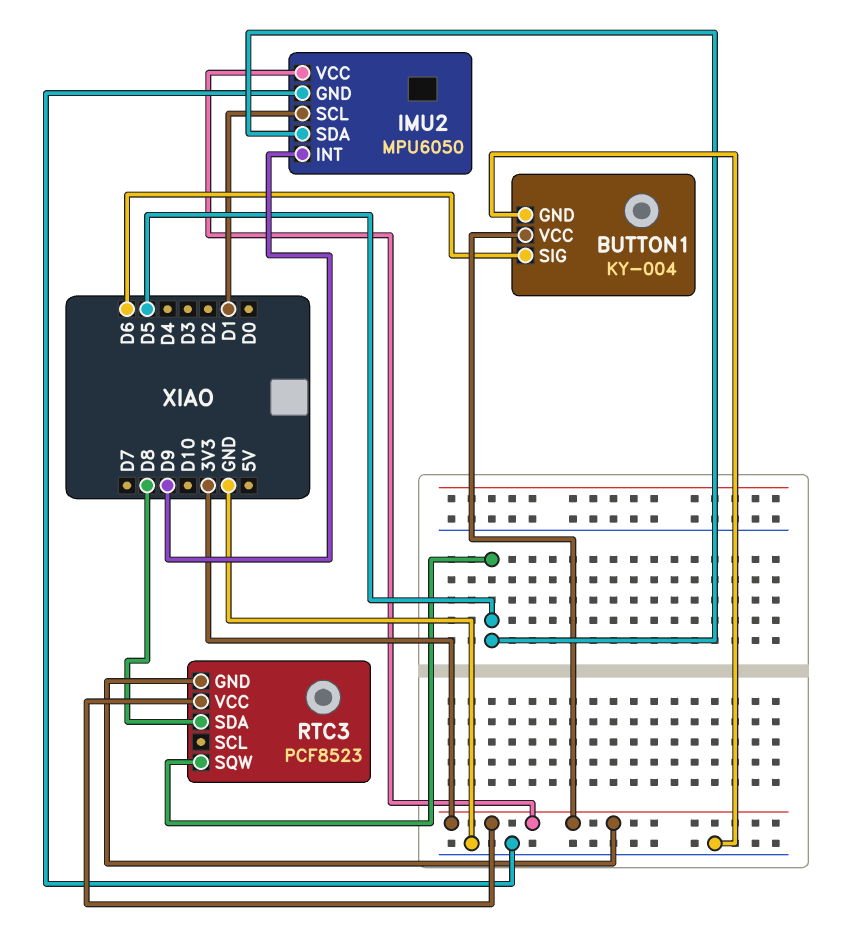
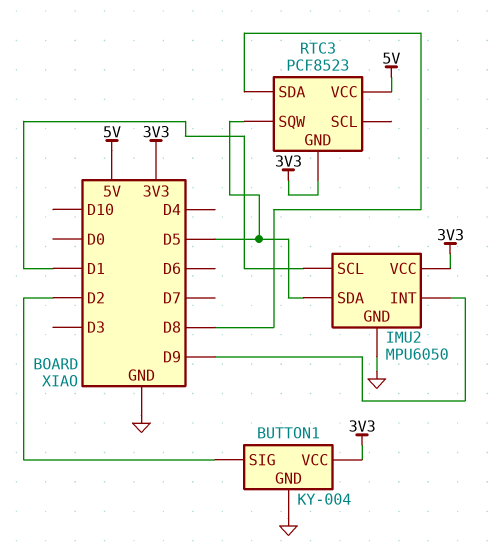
BUTTON1 pin SIG: D6 -> D2
RTC3 pin VCC: 3V3 -> 5V

